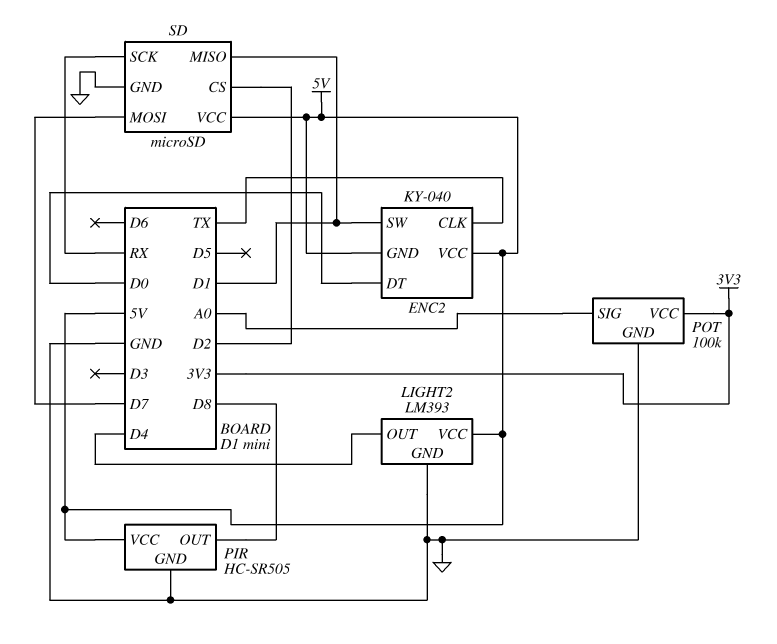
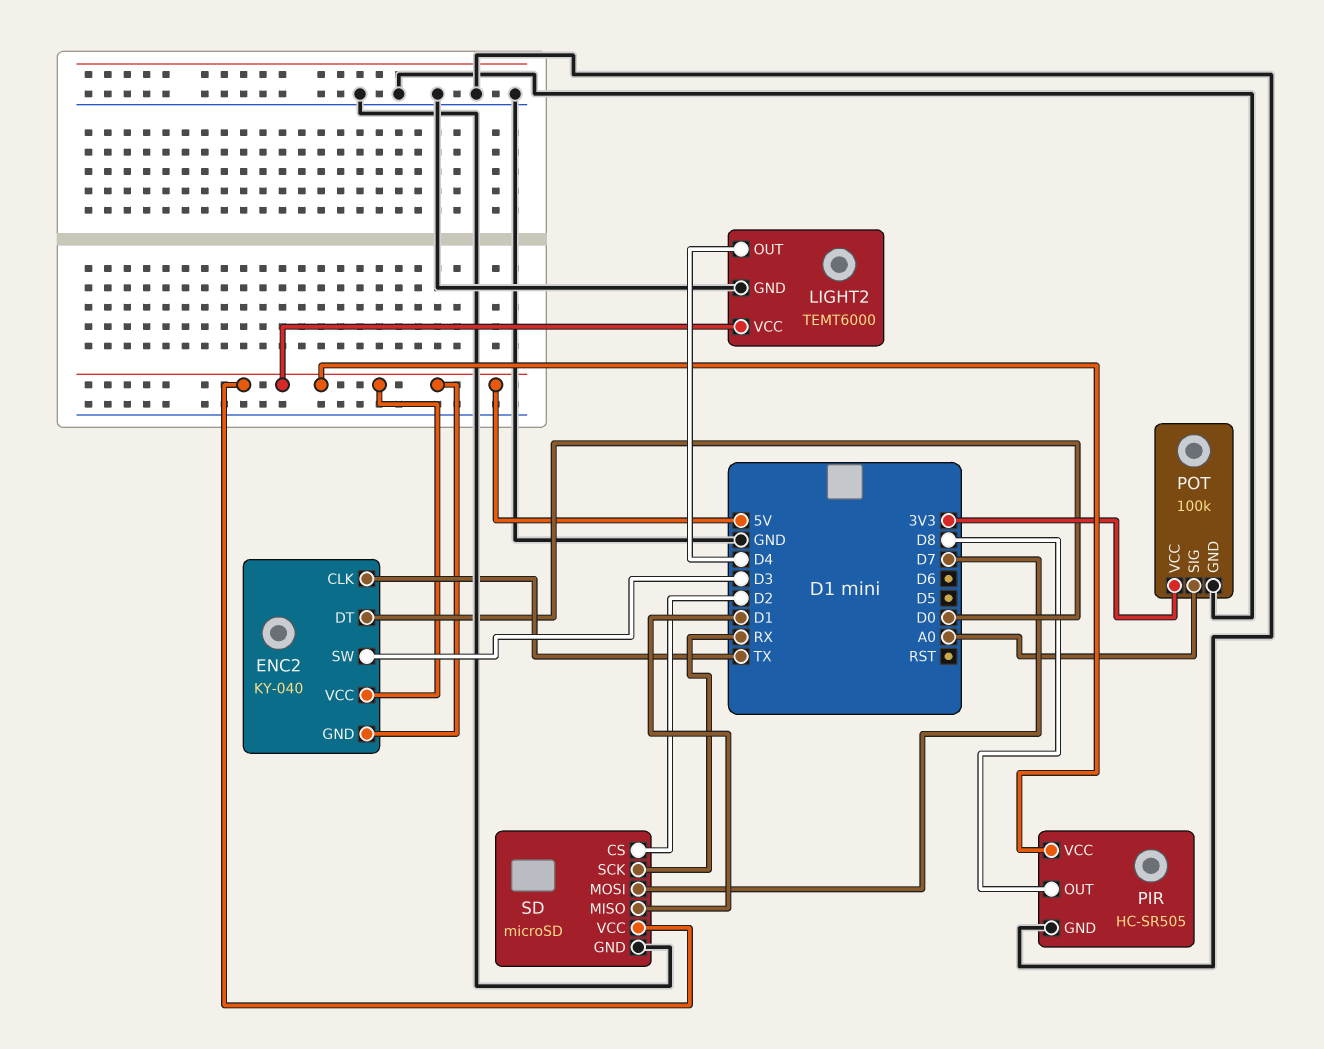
ENC2 pin SW: D1 -> D3
LIGHT2: LM393 -> TEMT6000

